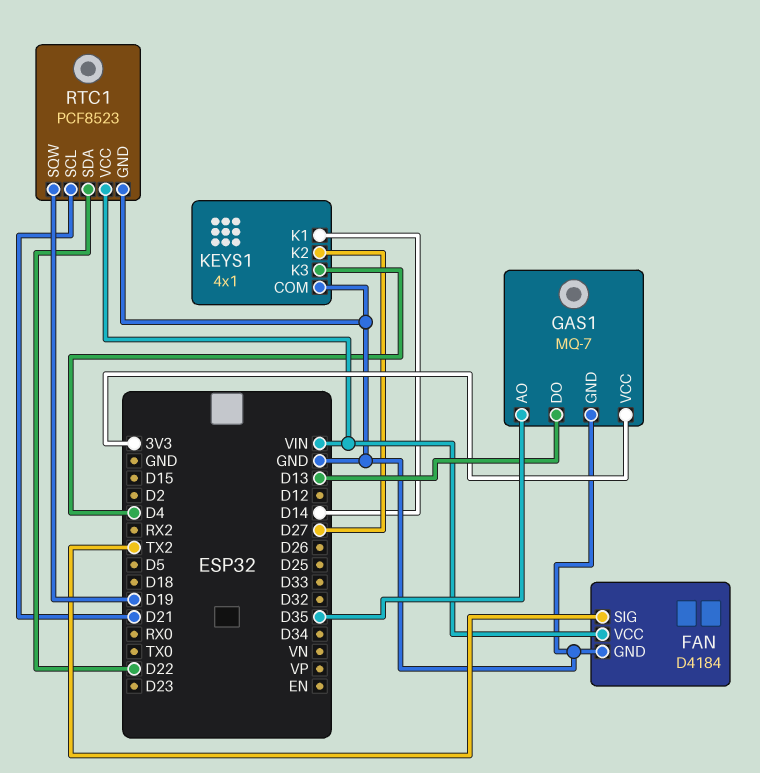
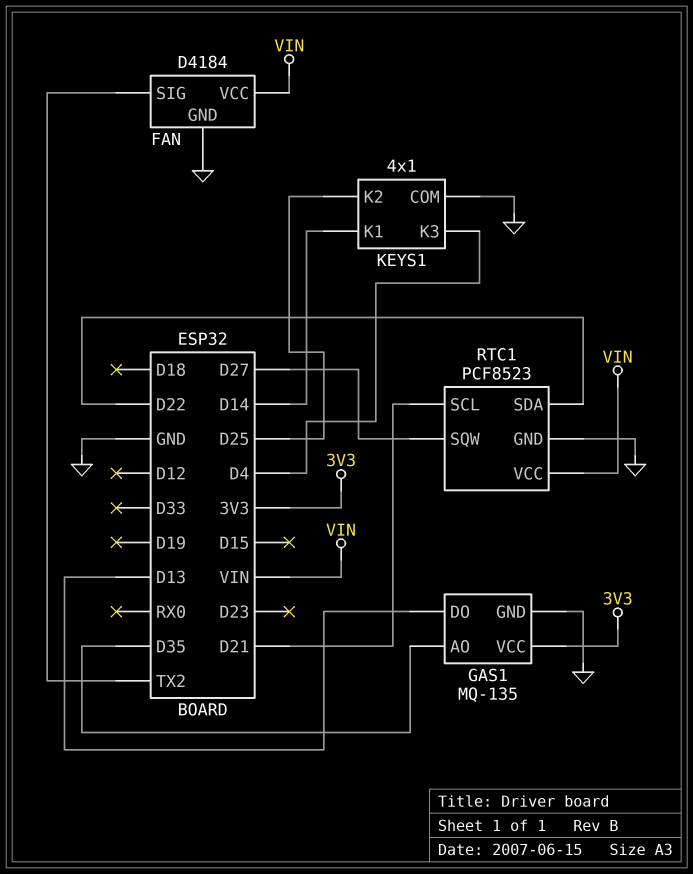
GAS1: MQ-7 -> MQ-135
KEYS1 pin K2: D27 -> D25
RTC1 pin SQW: D19 -> D27

